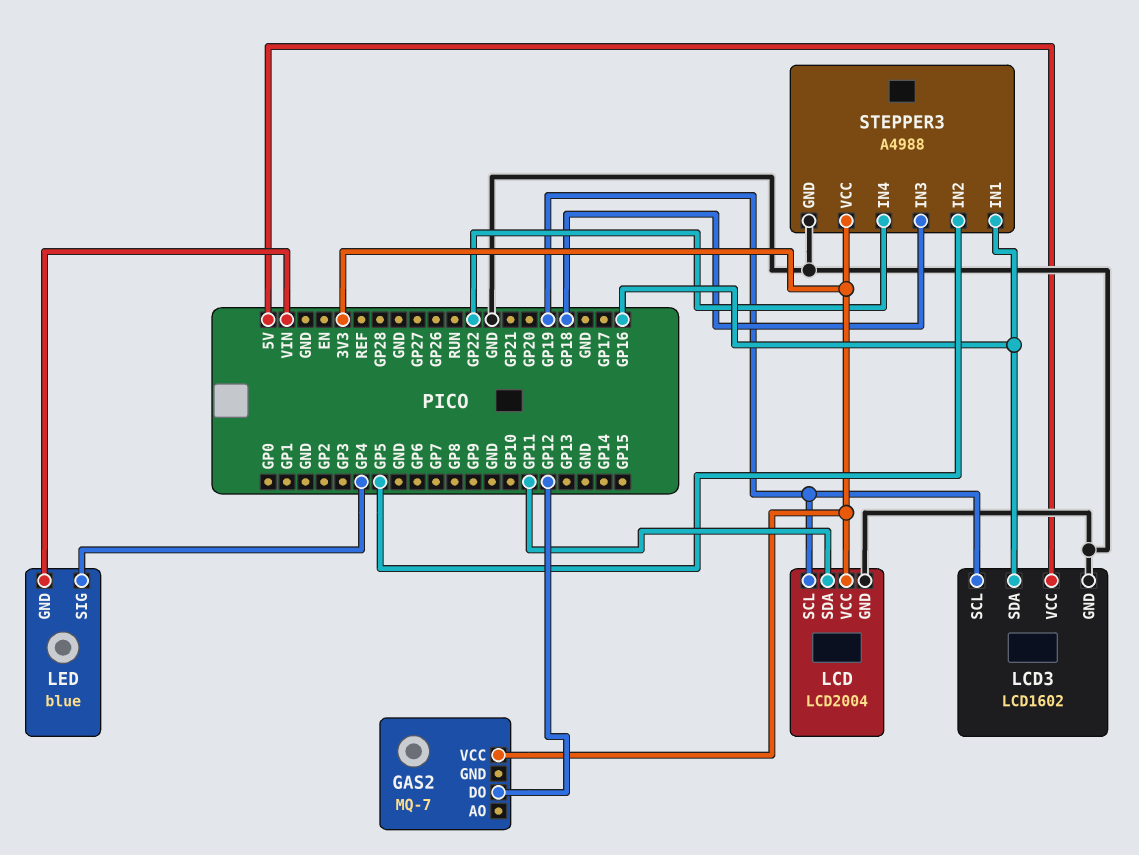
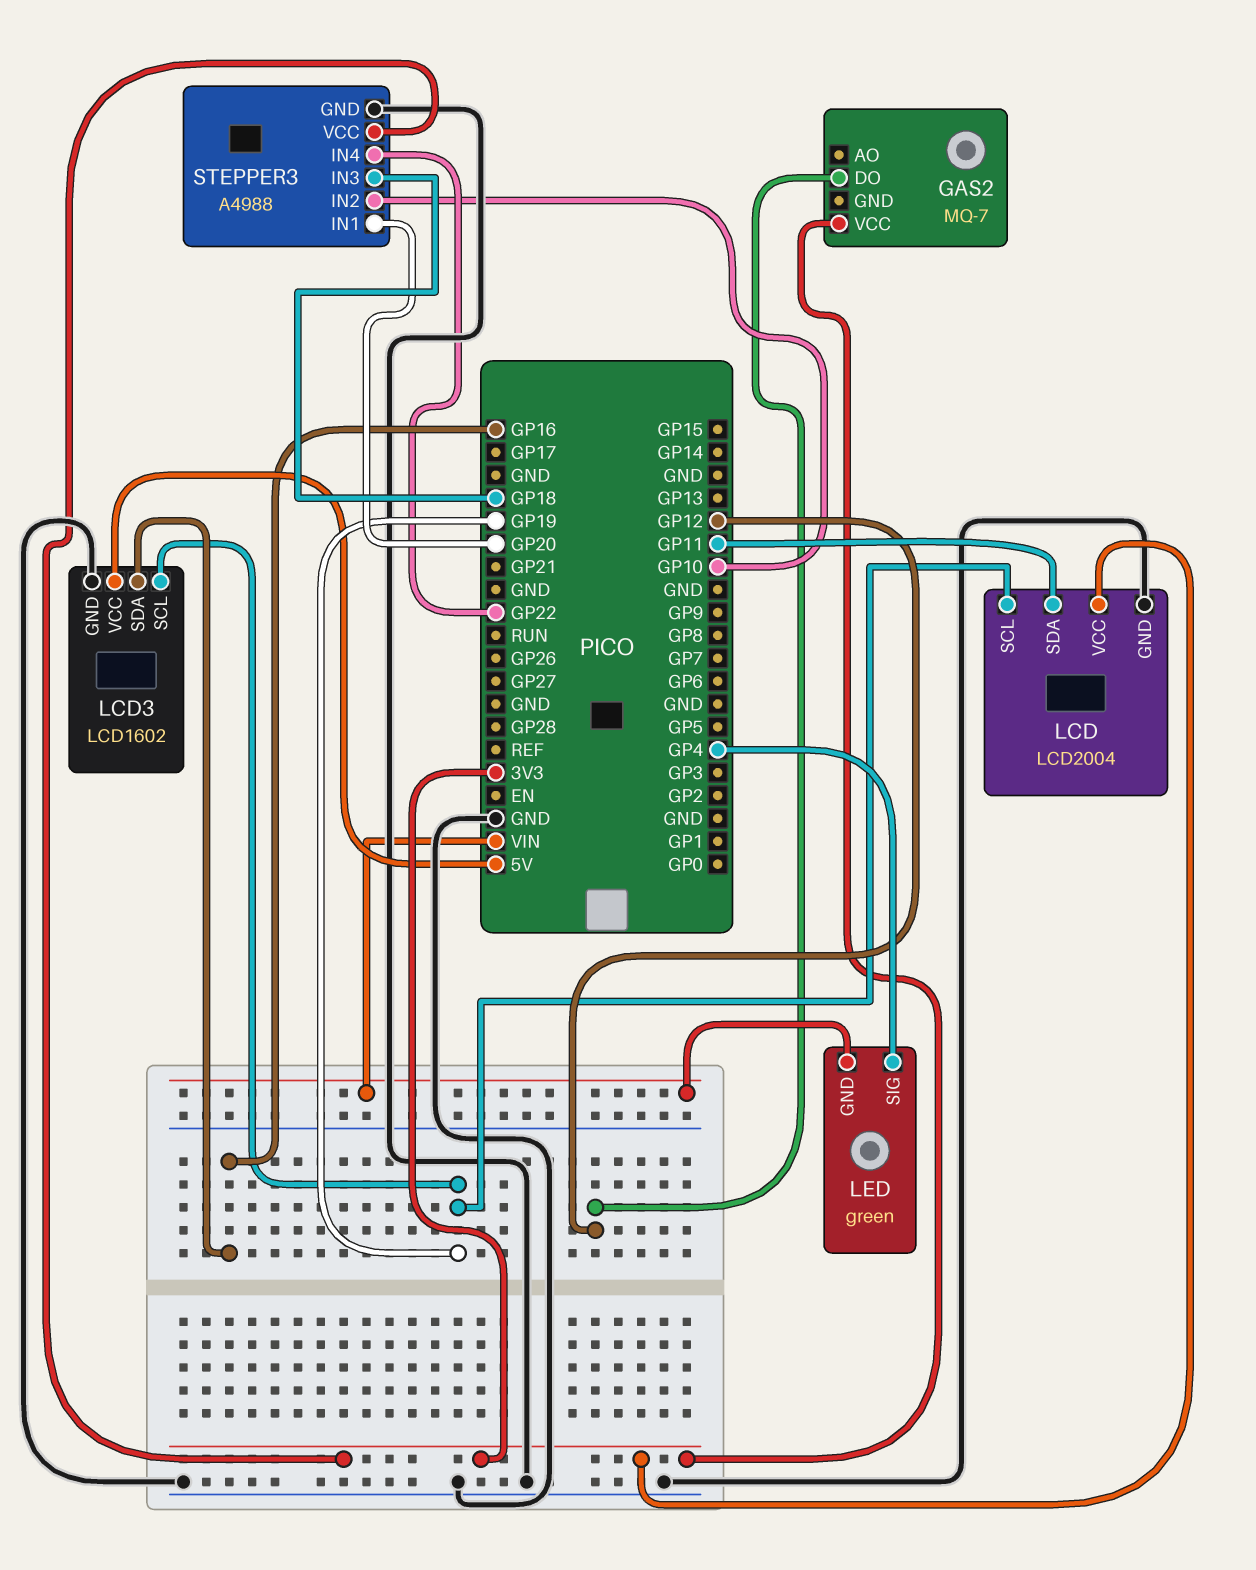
LED: blue -> green
STEPPER3 pin IN1: GP16 -> GP20
STEPPER3 pin IN2: GP5 -> GP10

